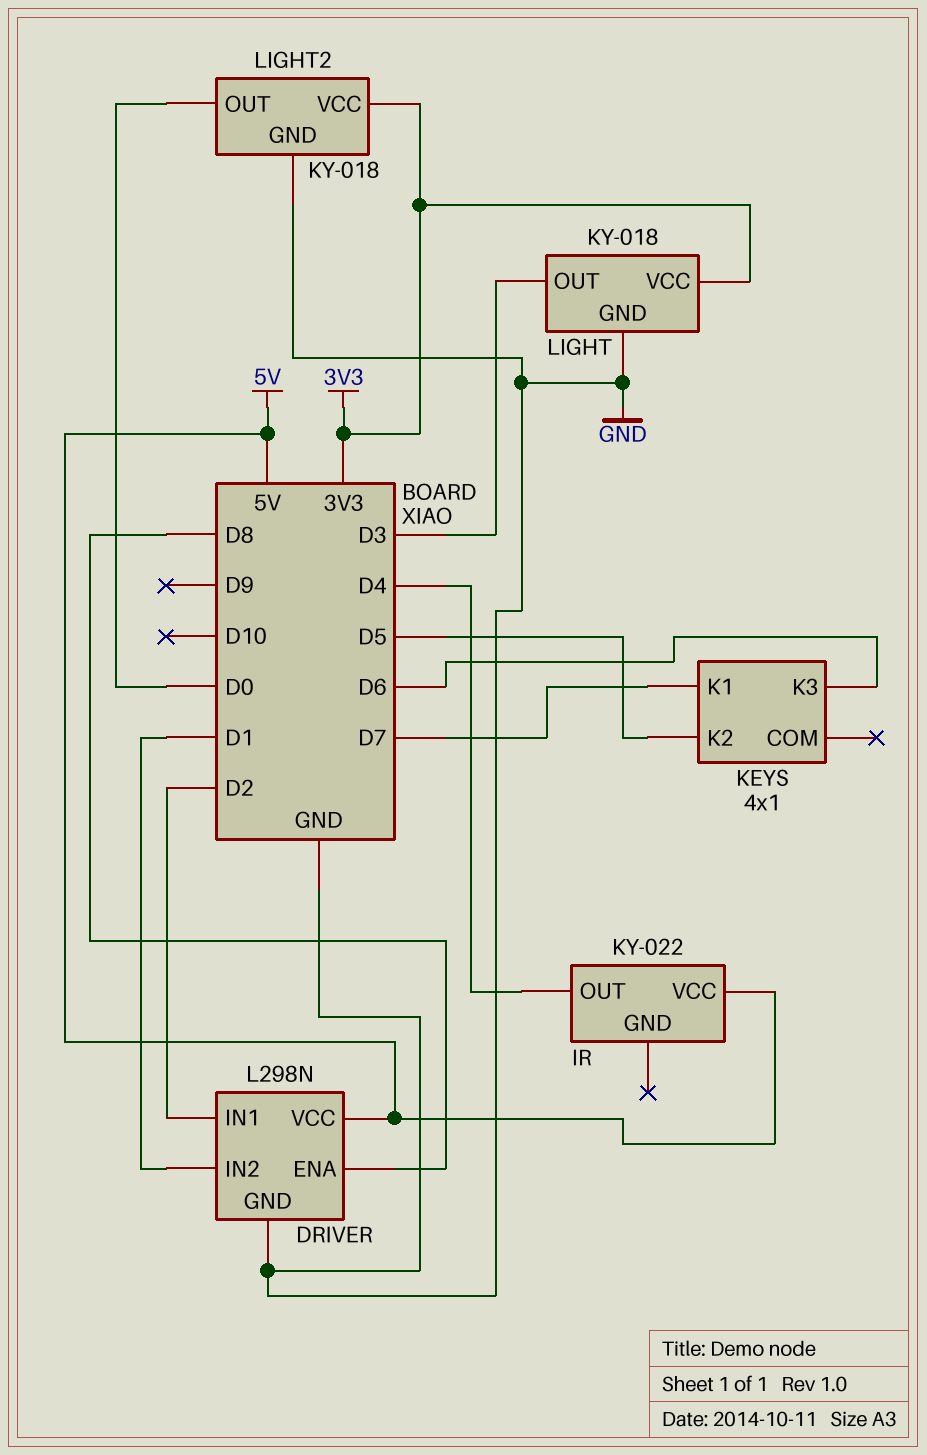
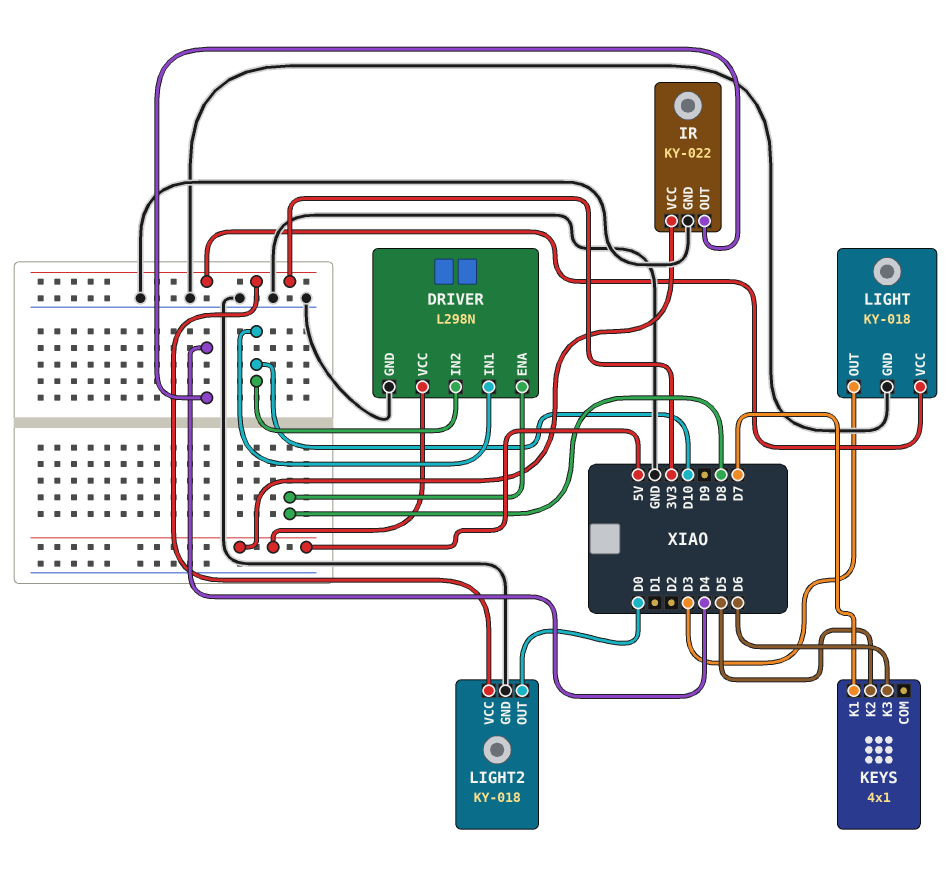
DRIVER pin IN1: D2 -> D10
DRIVER pin IN2: D1 -> D10
IR pin GND: none -> GND

